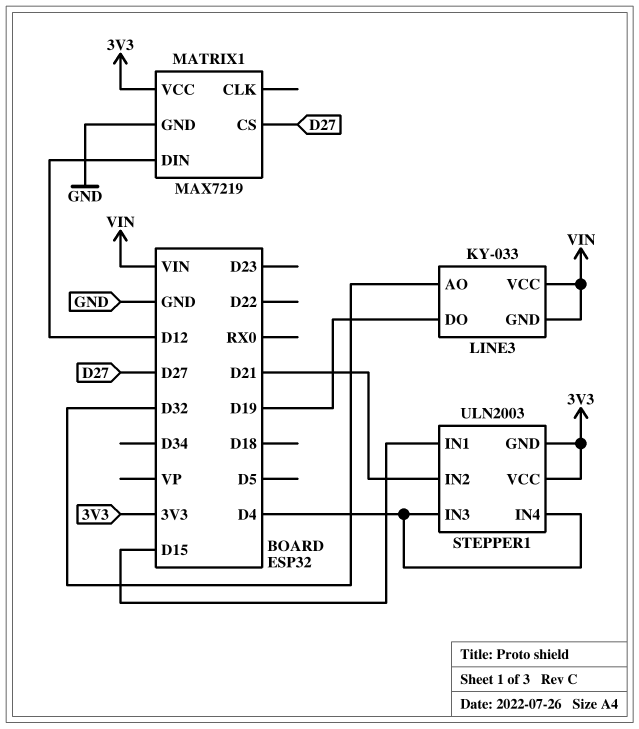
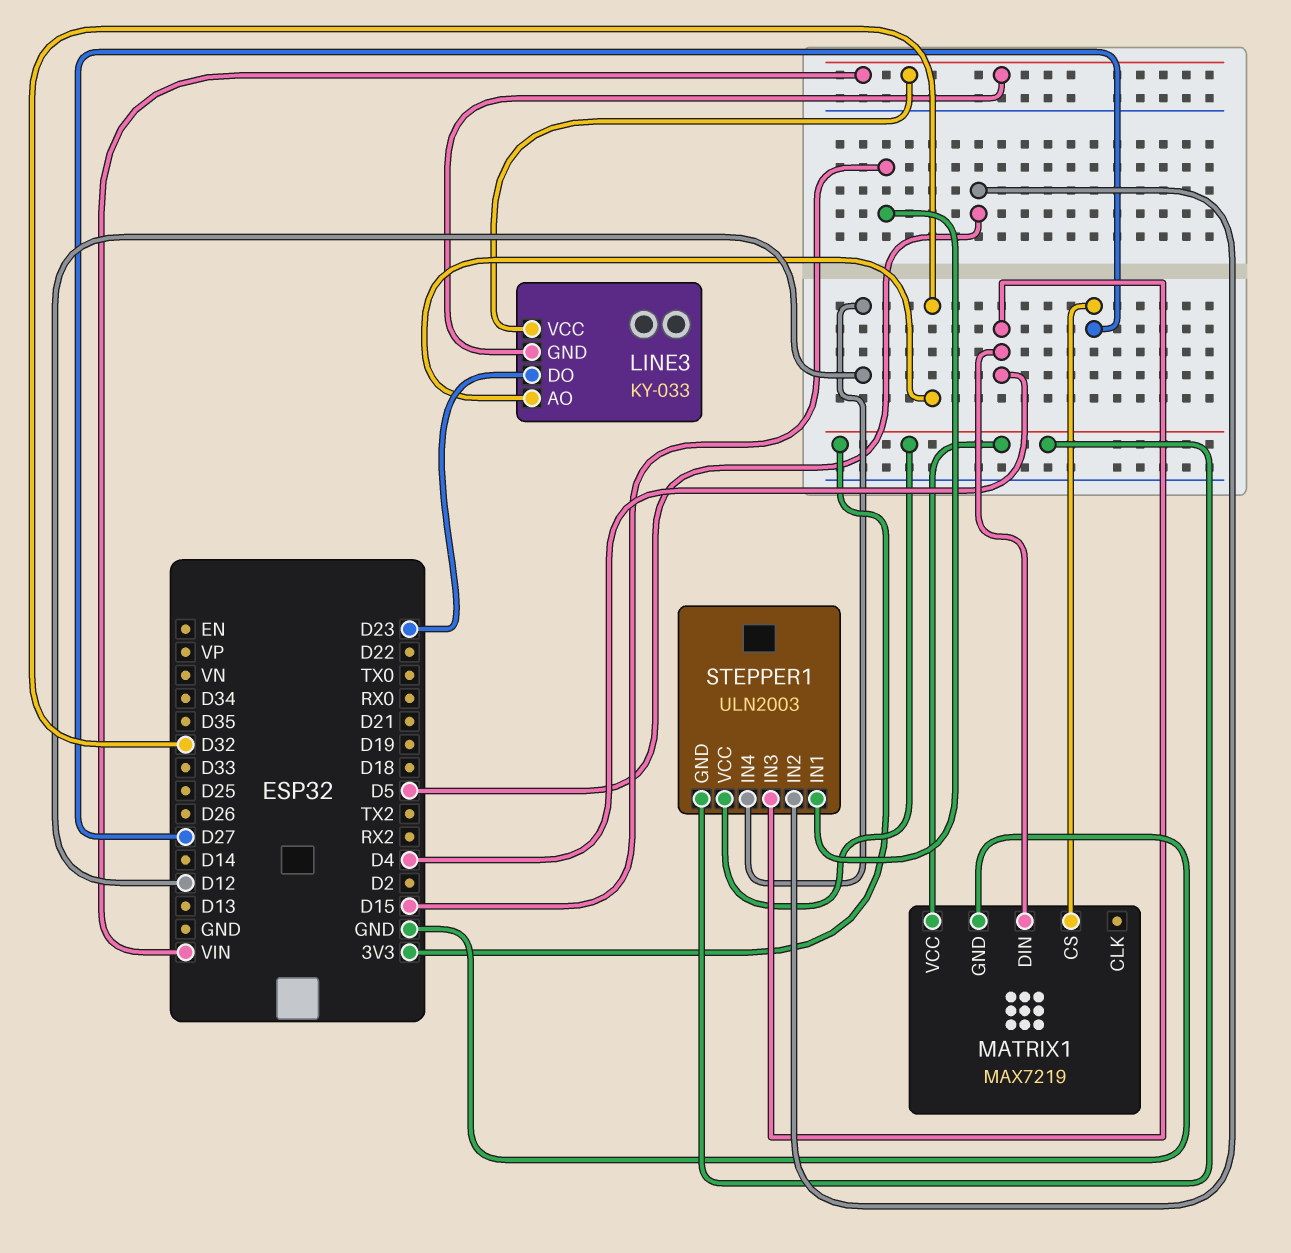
LINE3 pin DO: D19 -> D23
MATRIX1 pin DIN: D12 -> D4
STEPPER1 pin IN2: D21 -> D5
STEPPER1 pin IN4: D4 -> D12

